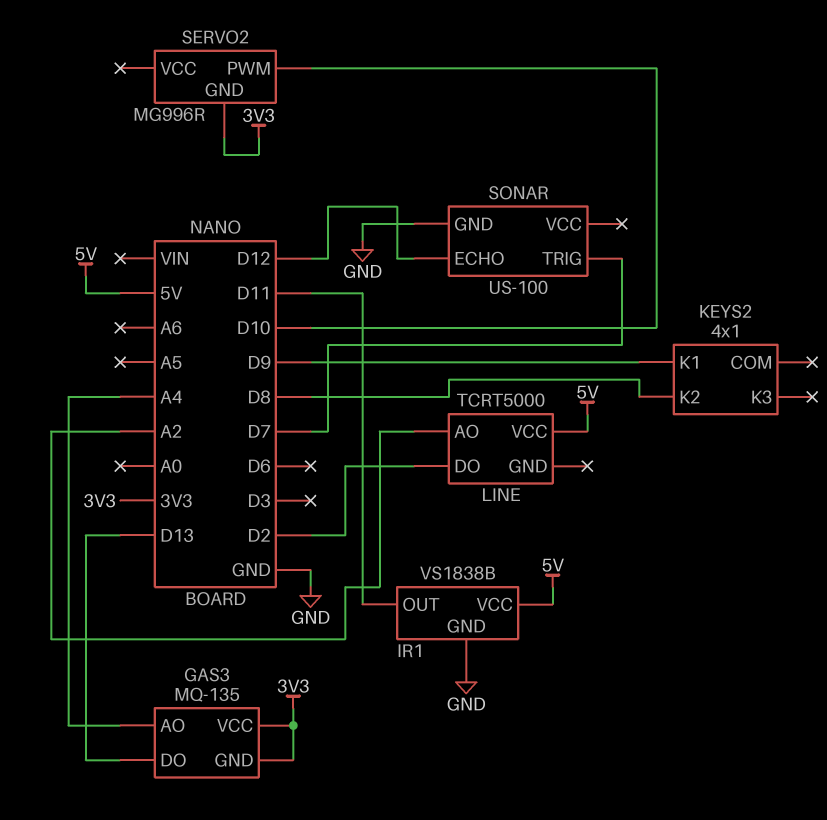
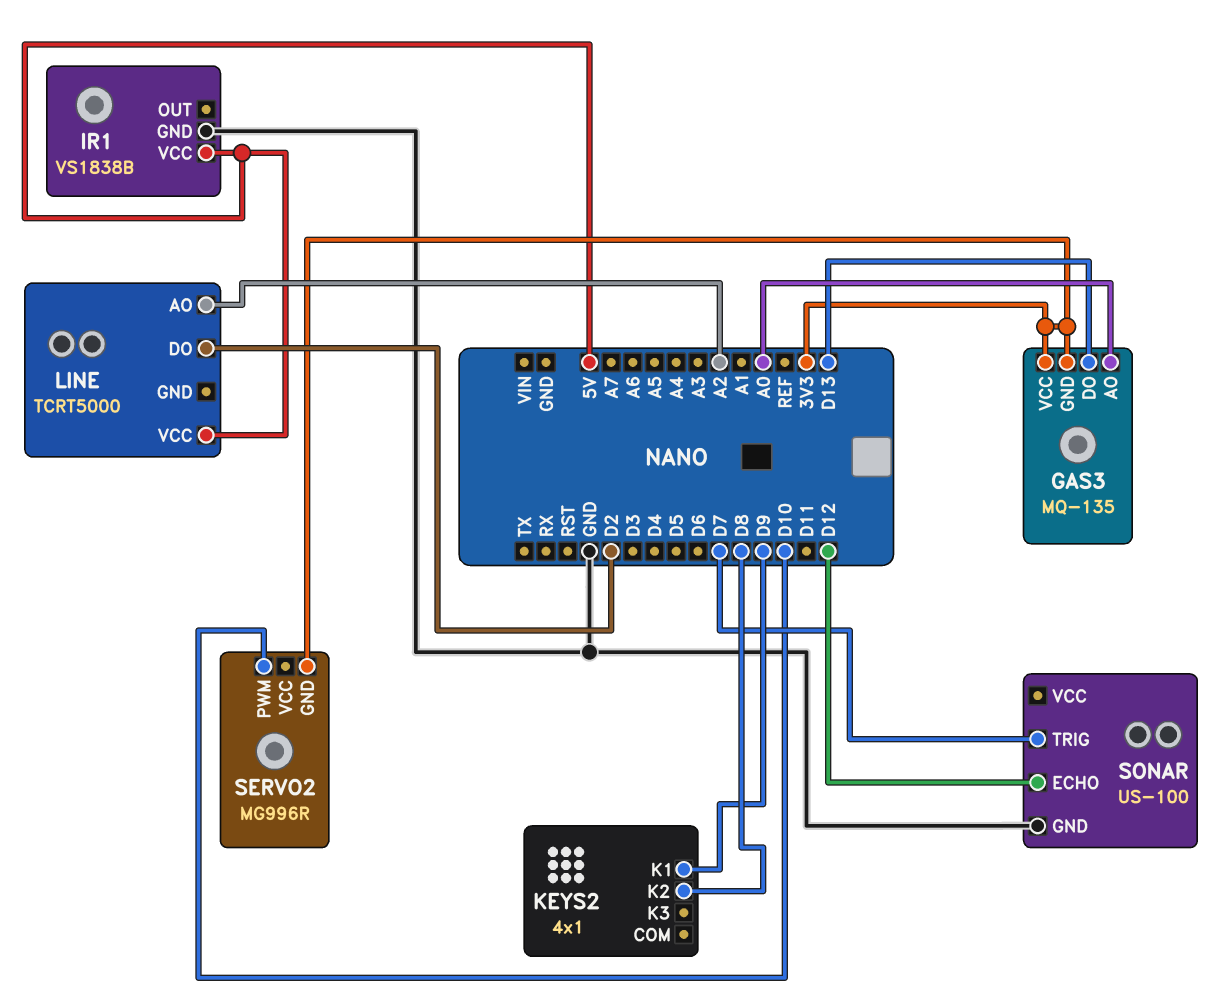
GAS3 pin AO: A4 -> A0
IR1 pin OUT: D11 -> none

